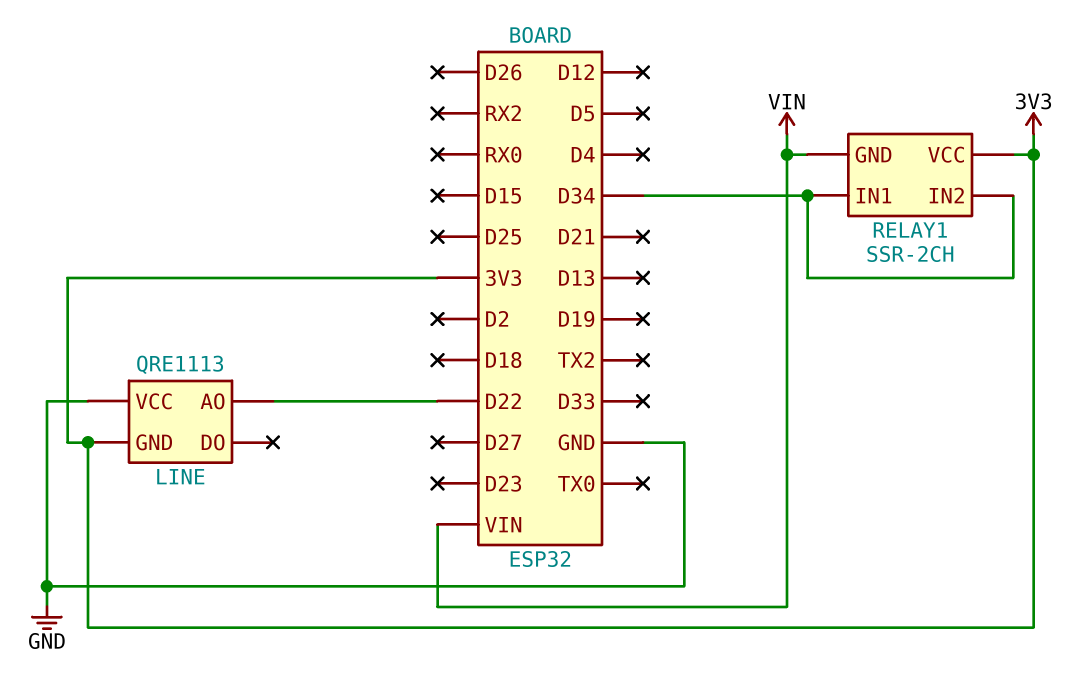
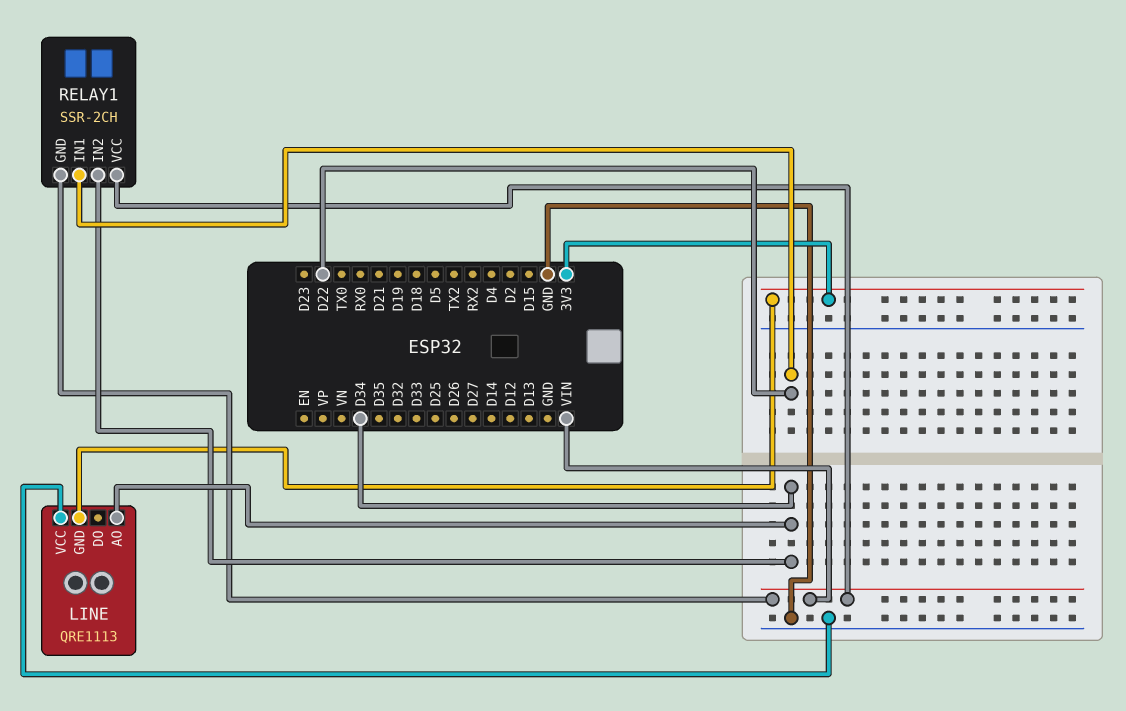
LINE pin AO: D22 -> D34
RELAY1 pin IN1: D34 -> D22
RELAY1 pin VCC: 3V3 -> VIN

